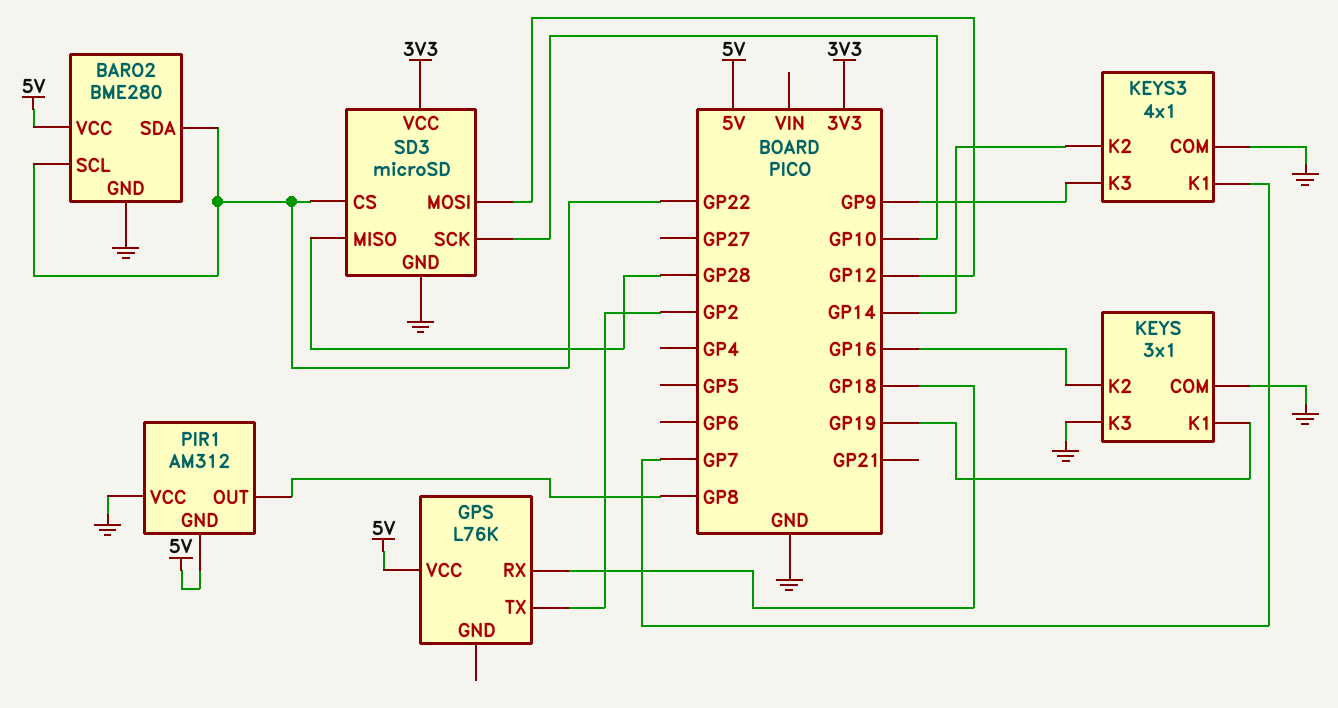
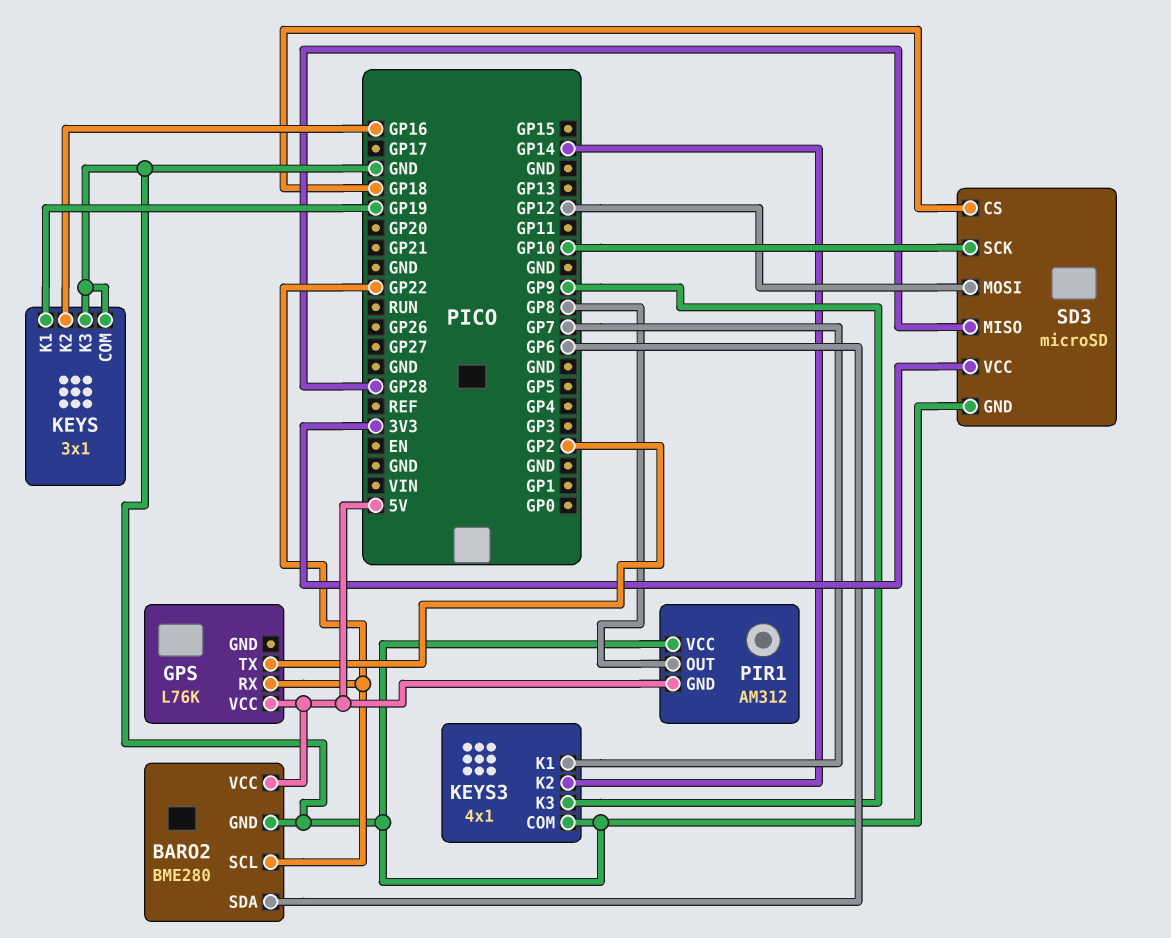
BARO2 pin SDA: GP22 -> GP6
GPS pin RX: GP18 -> GP22
SD3 pin CS: GP22 -> GP18

